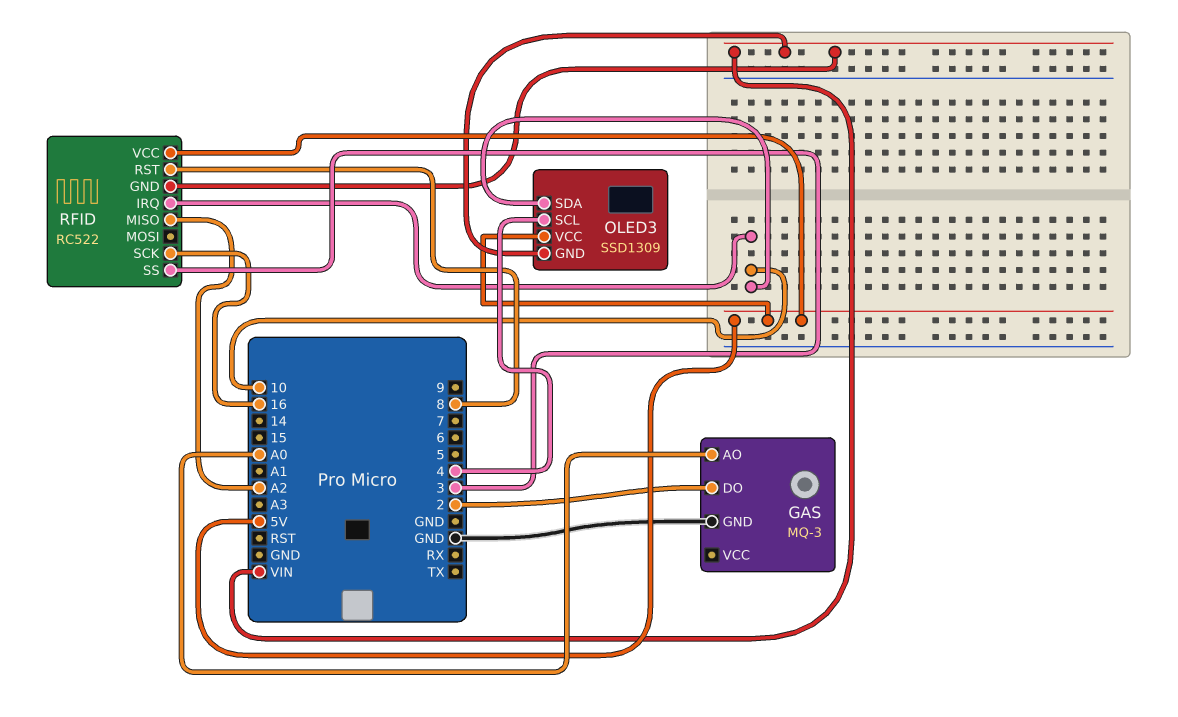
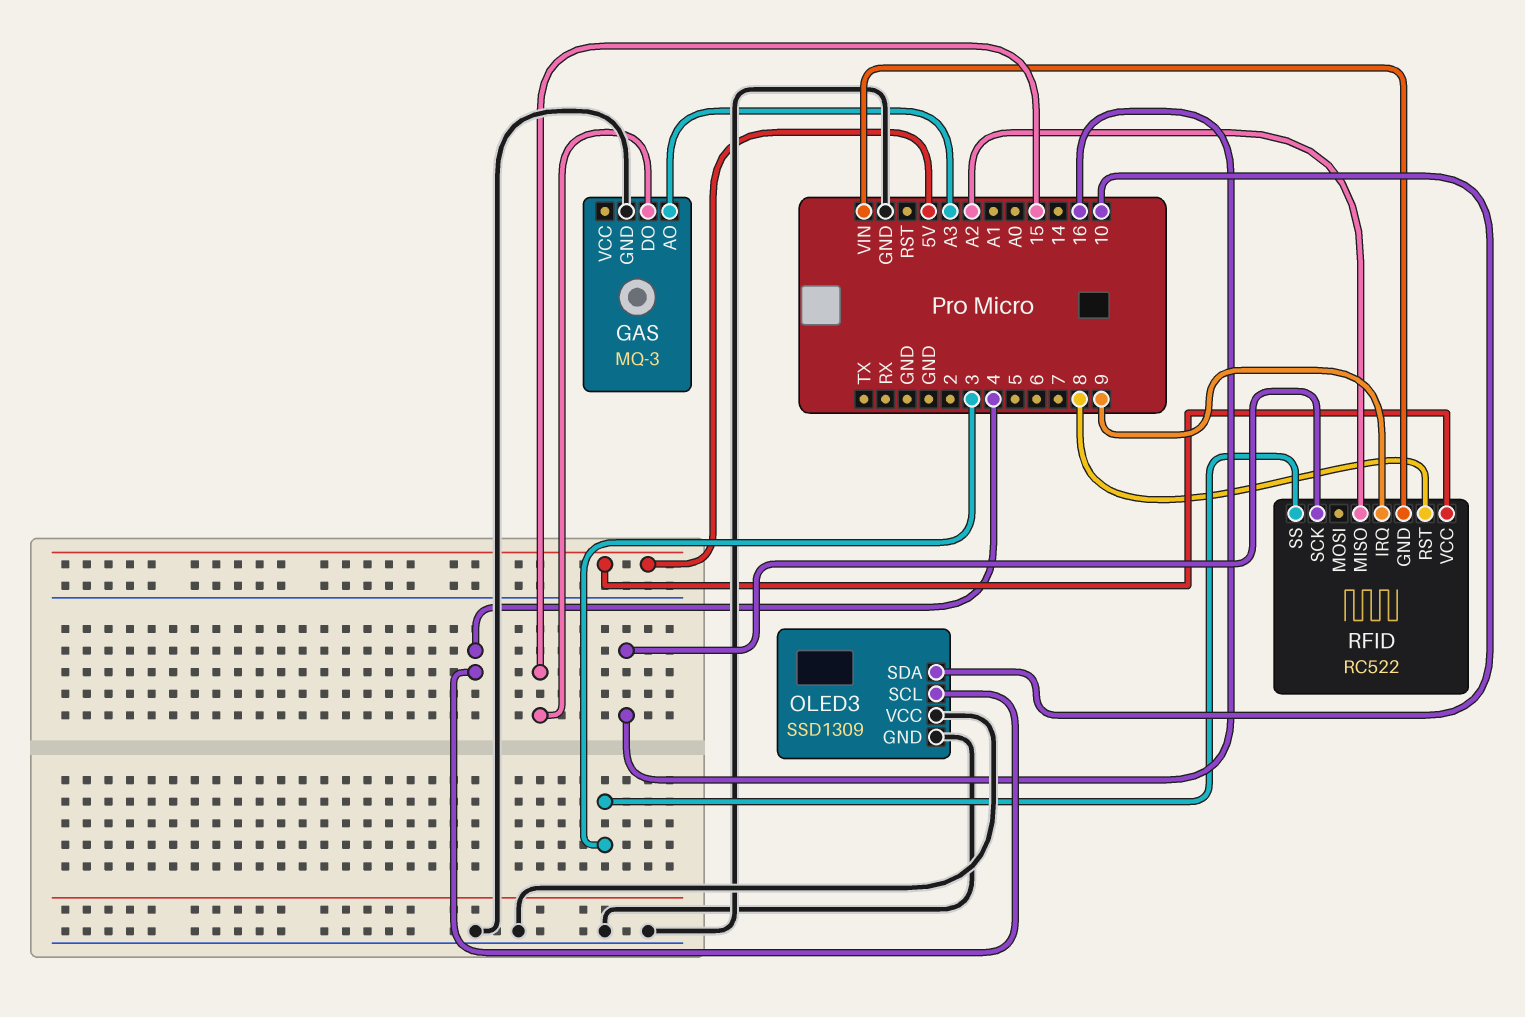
GAS pin AO: A0 -> A3
GAS pin DO: 2 -> 15
OLED3 pin GND: VIN -> GND
OLED3 pin VCC: 5V -> GND
RFID pin IRQ: 10 -> 9

